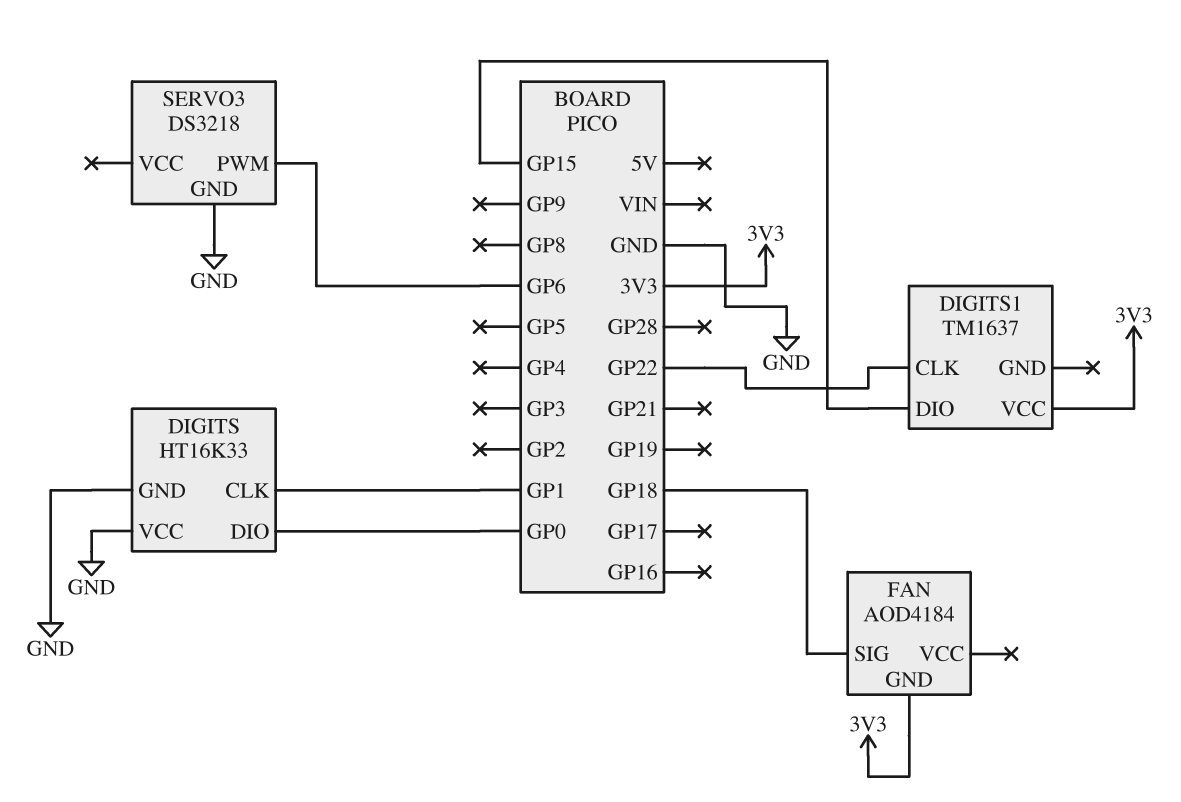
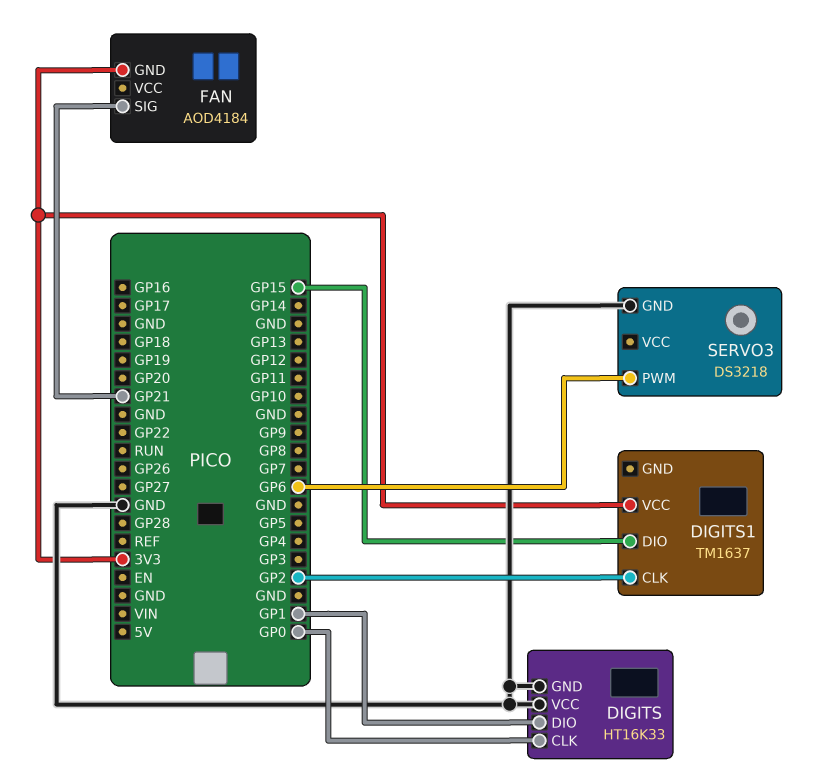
DIGITS pin CLK: GP1 -> GP0
DIGITS pin DIO: GP0 -> GP1
DIGITS1 pin CLK: GP22 -> GP2
FAN pin SIG: GP18 -> GP21

